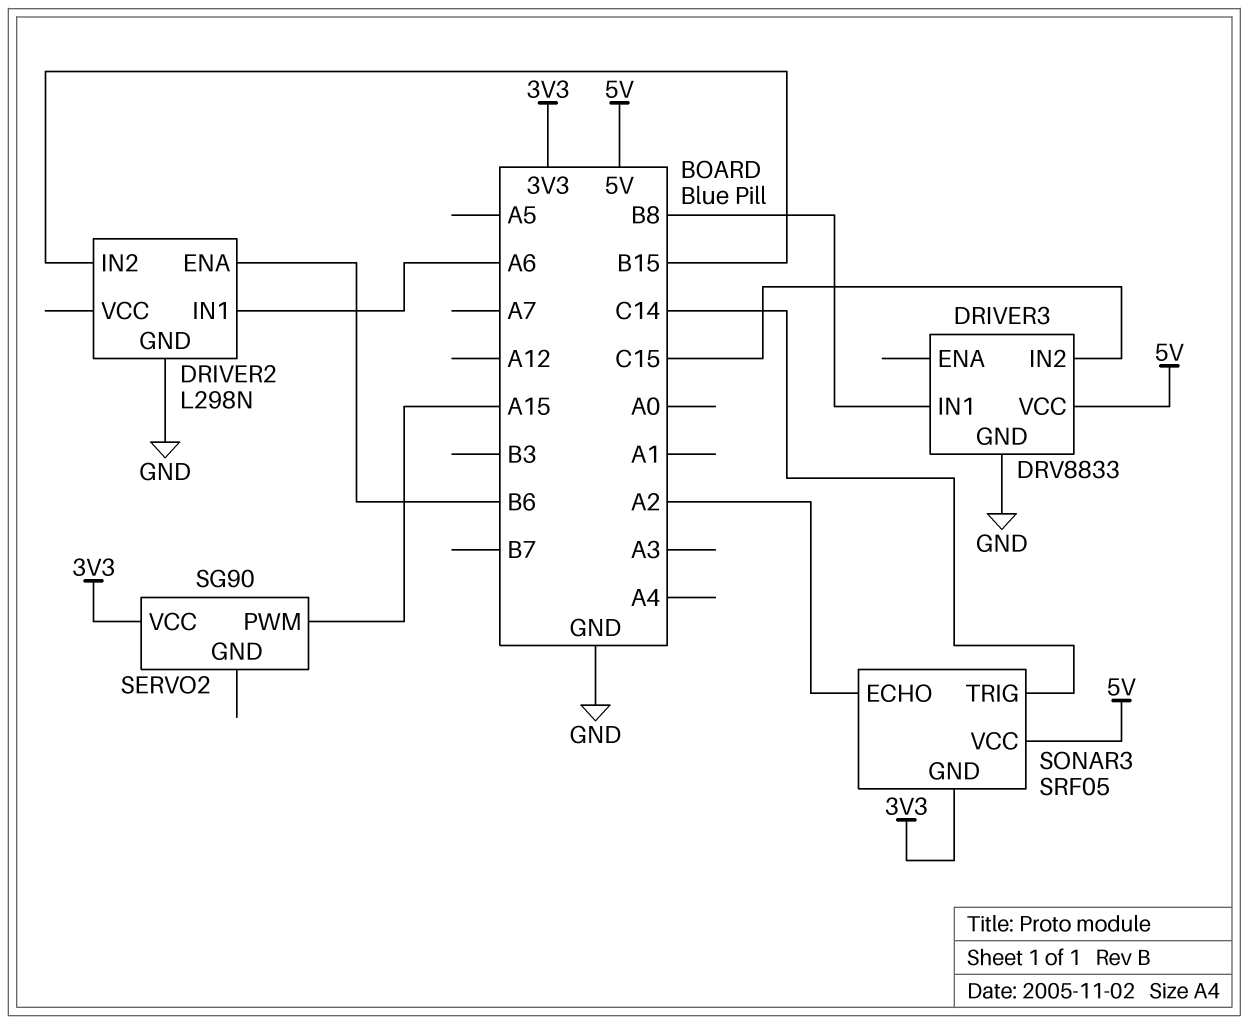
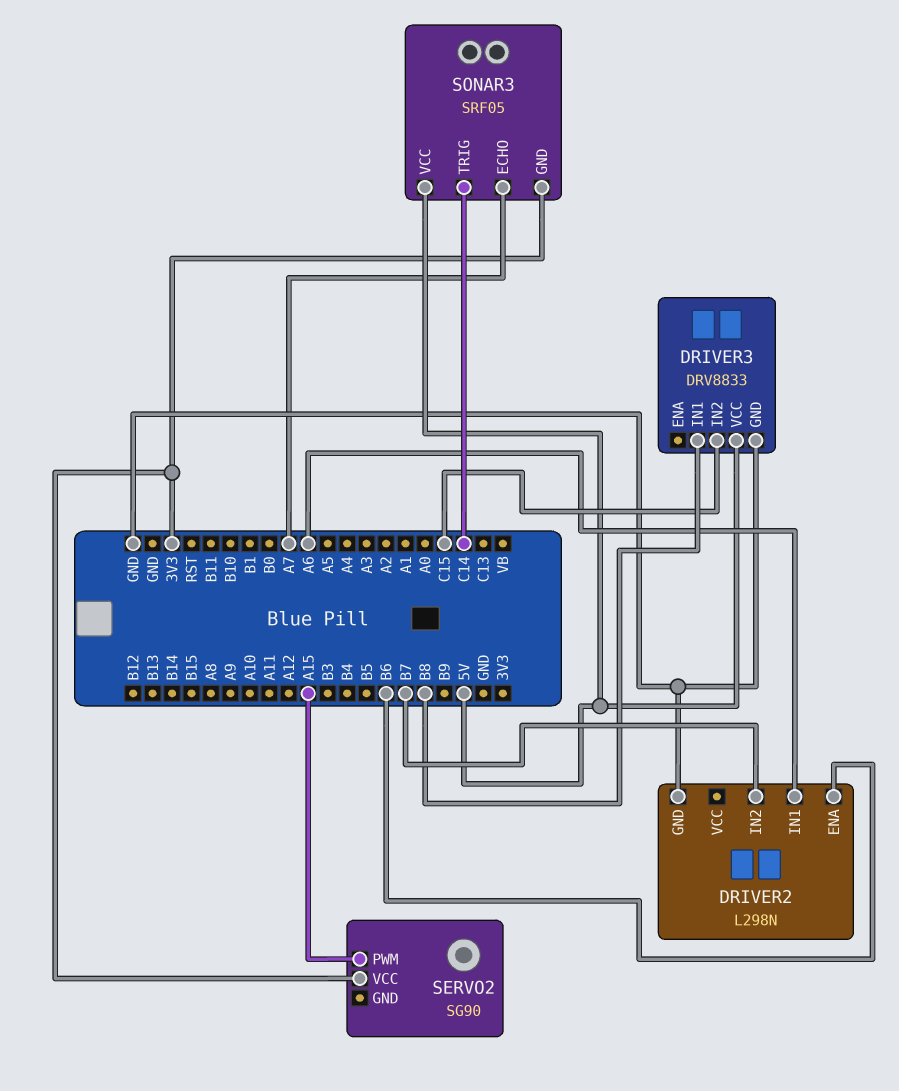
DRIVER2 pin IN2: B15 -> B7
SONAR3 pin ECHO: A2 -> A7

